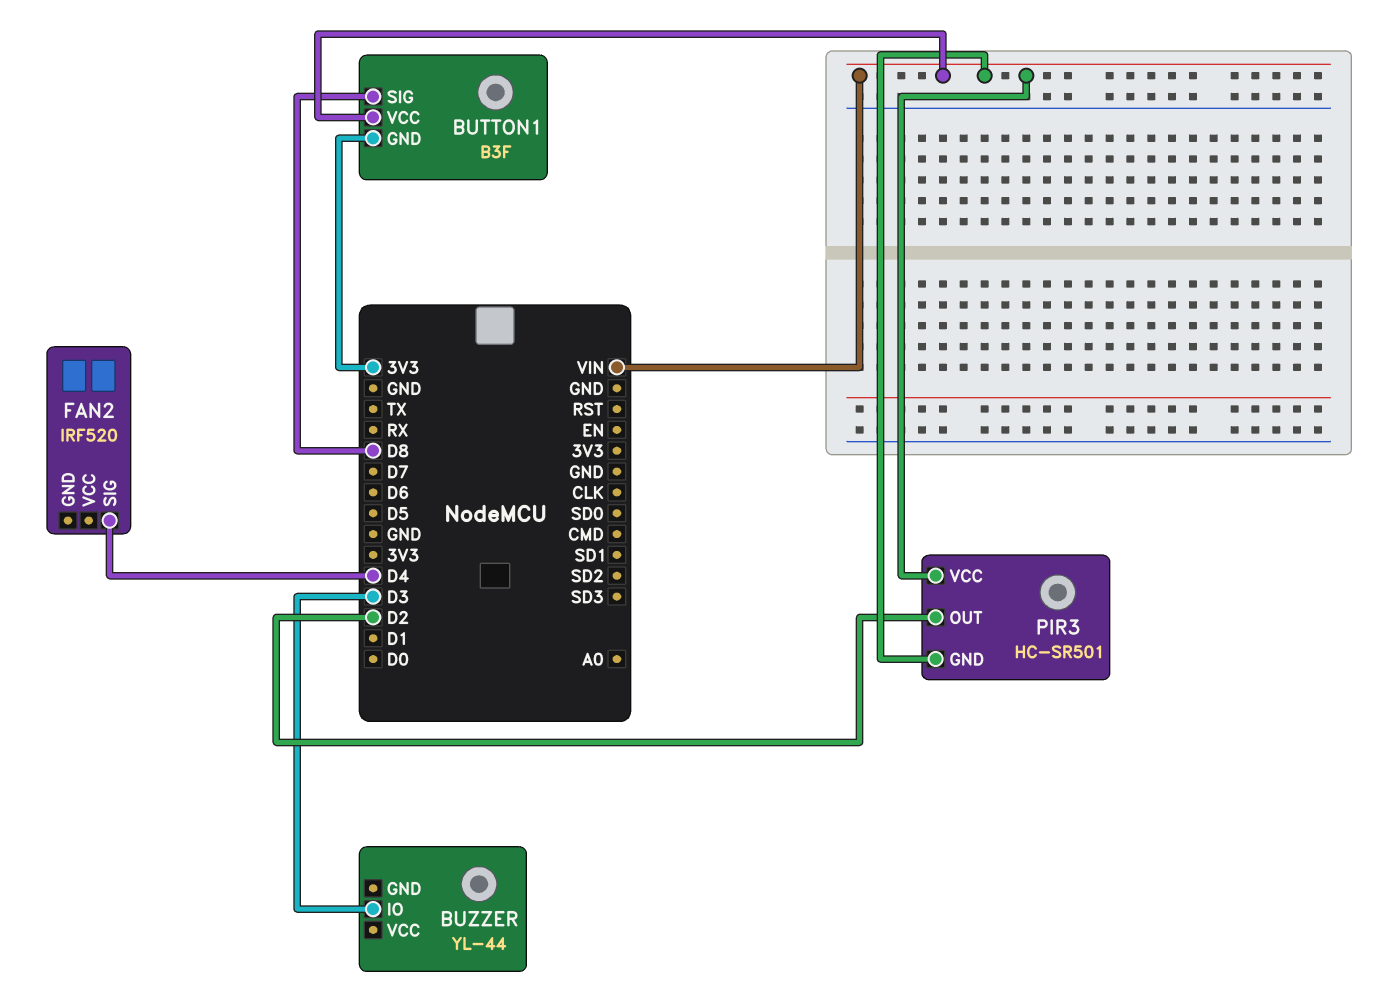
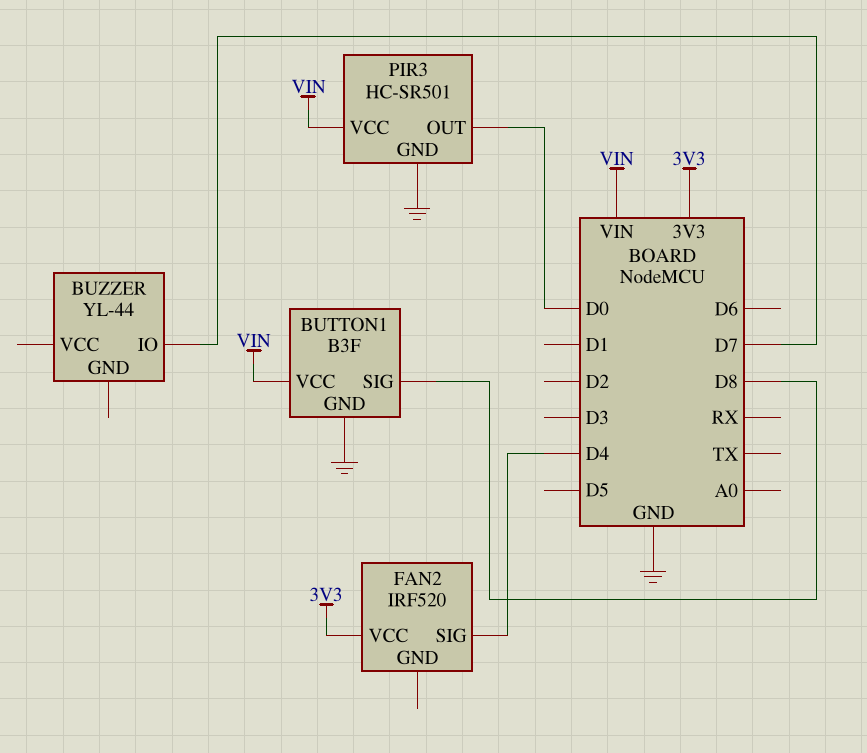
BUTTON1 pin GND: 3V3 -> GND
BUZZER pin IO: D3 -> D7
FAN2 pin VCC: none -> 3V3
PIR3 pin GND: VIN -> GND
PIR3 pin OUT: D2 -> D0

